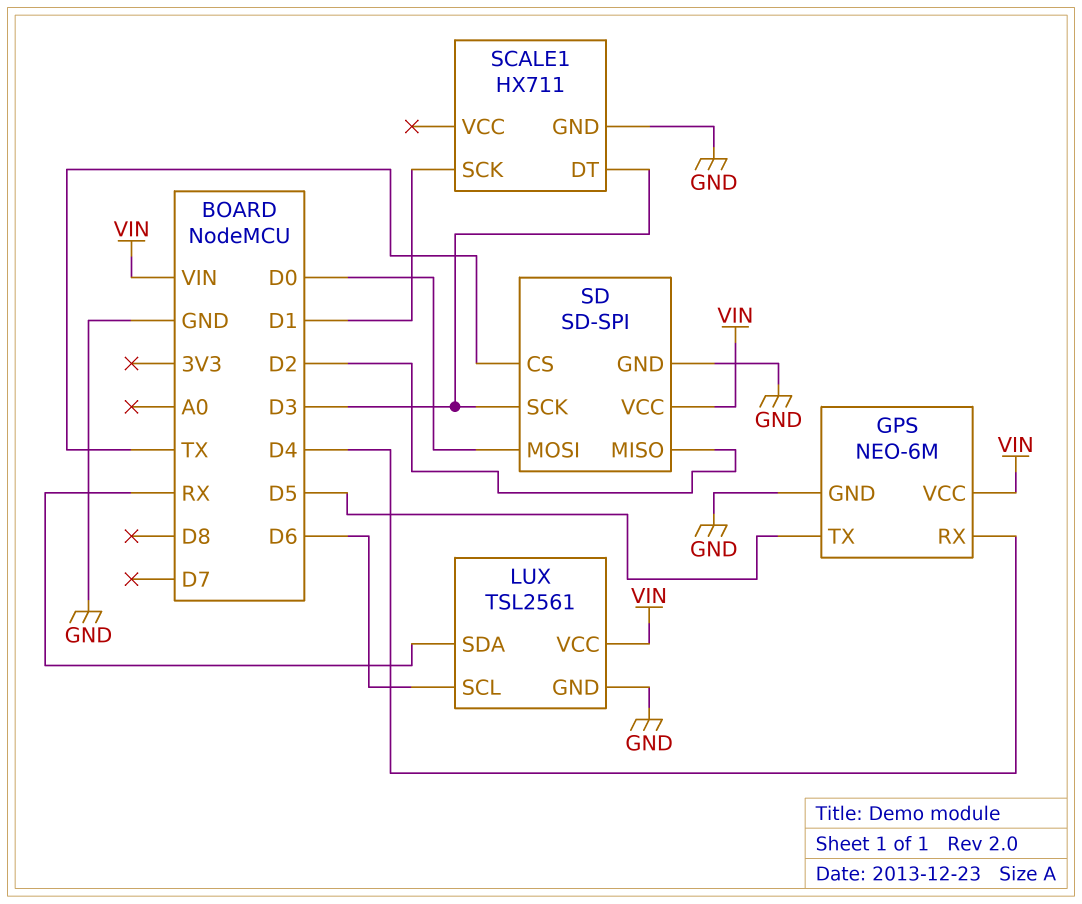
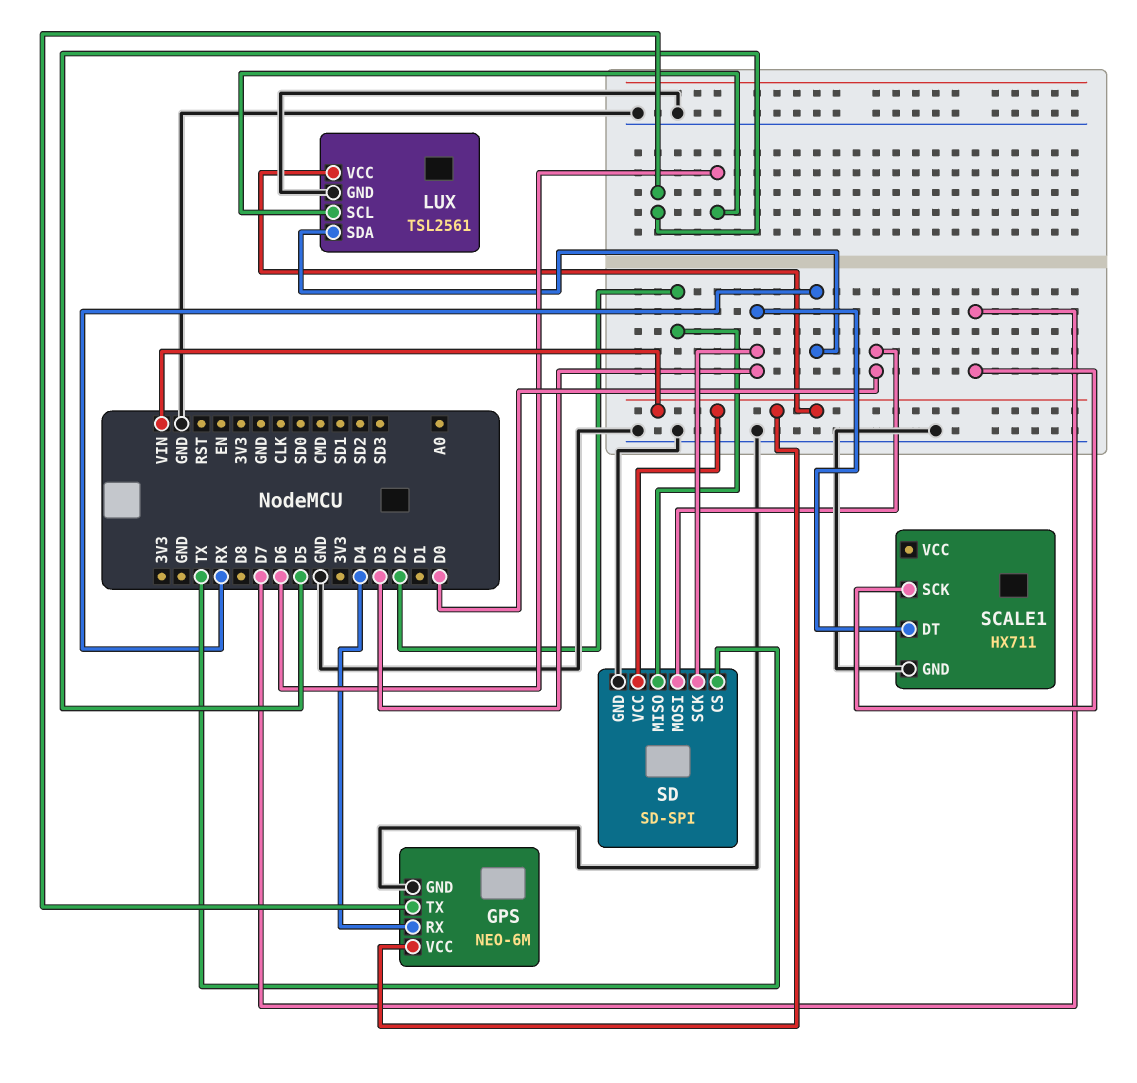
SCALE1 pin SCK: D1 -> D7

